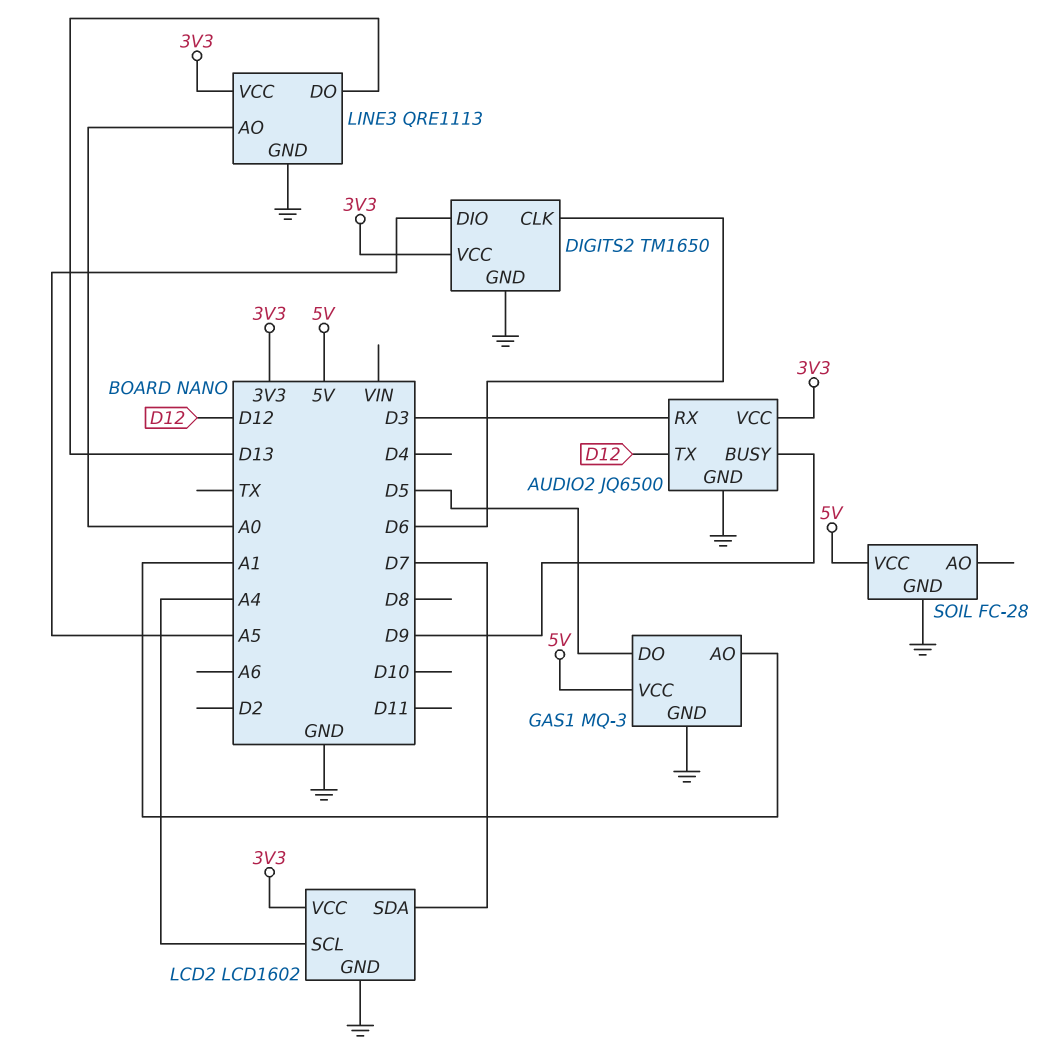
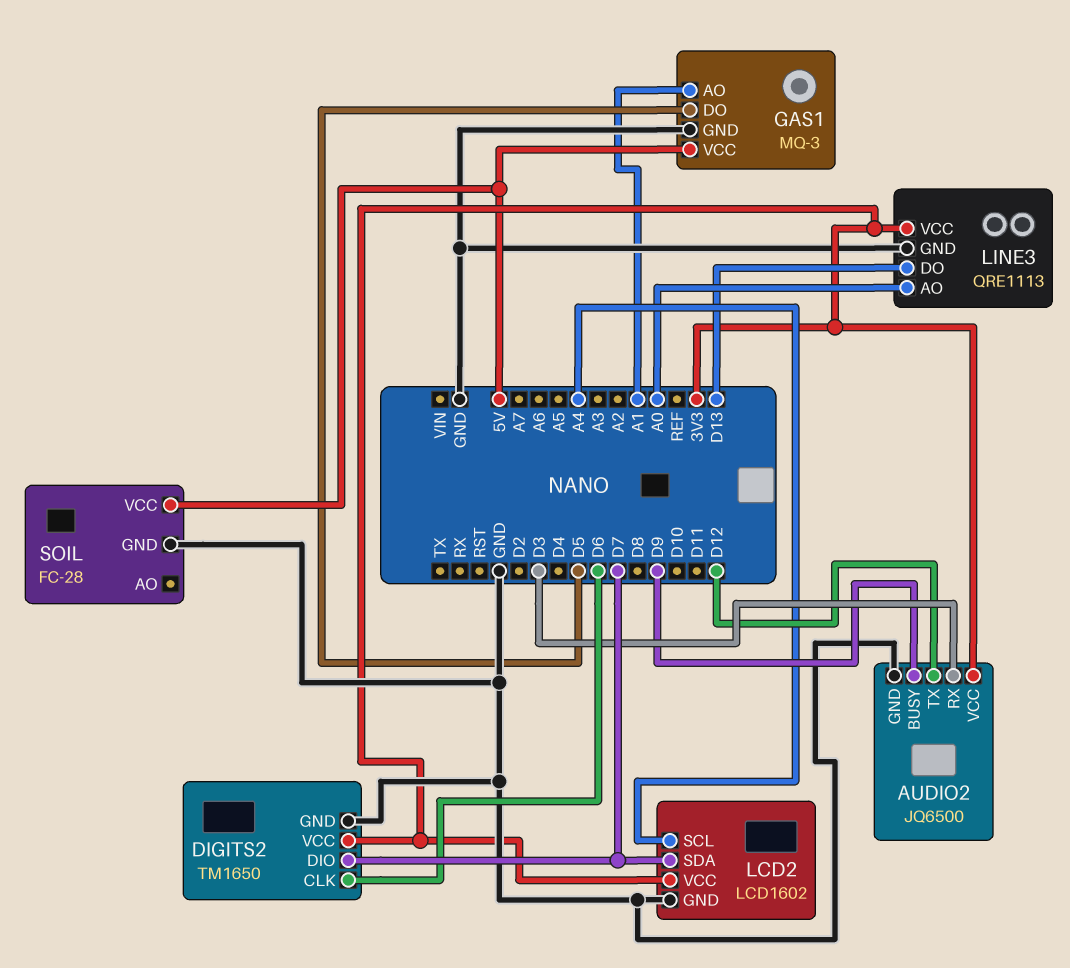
DIGITS2 pin DIO: A5 -> D7

